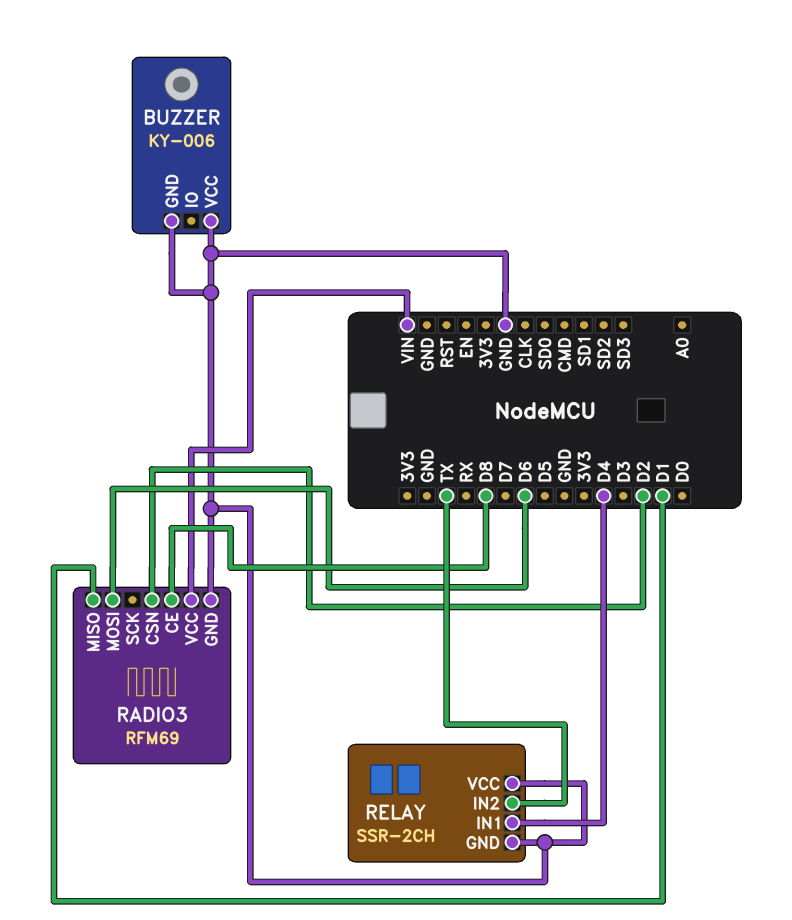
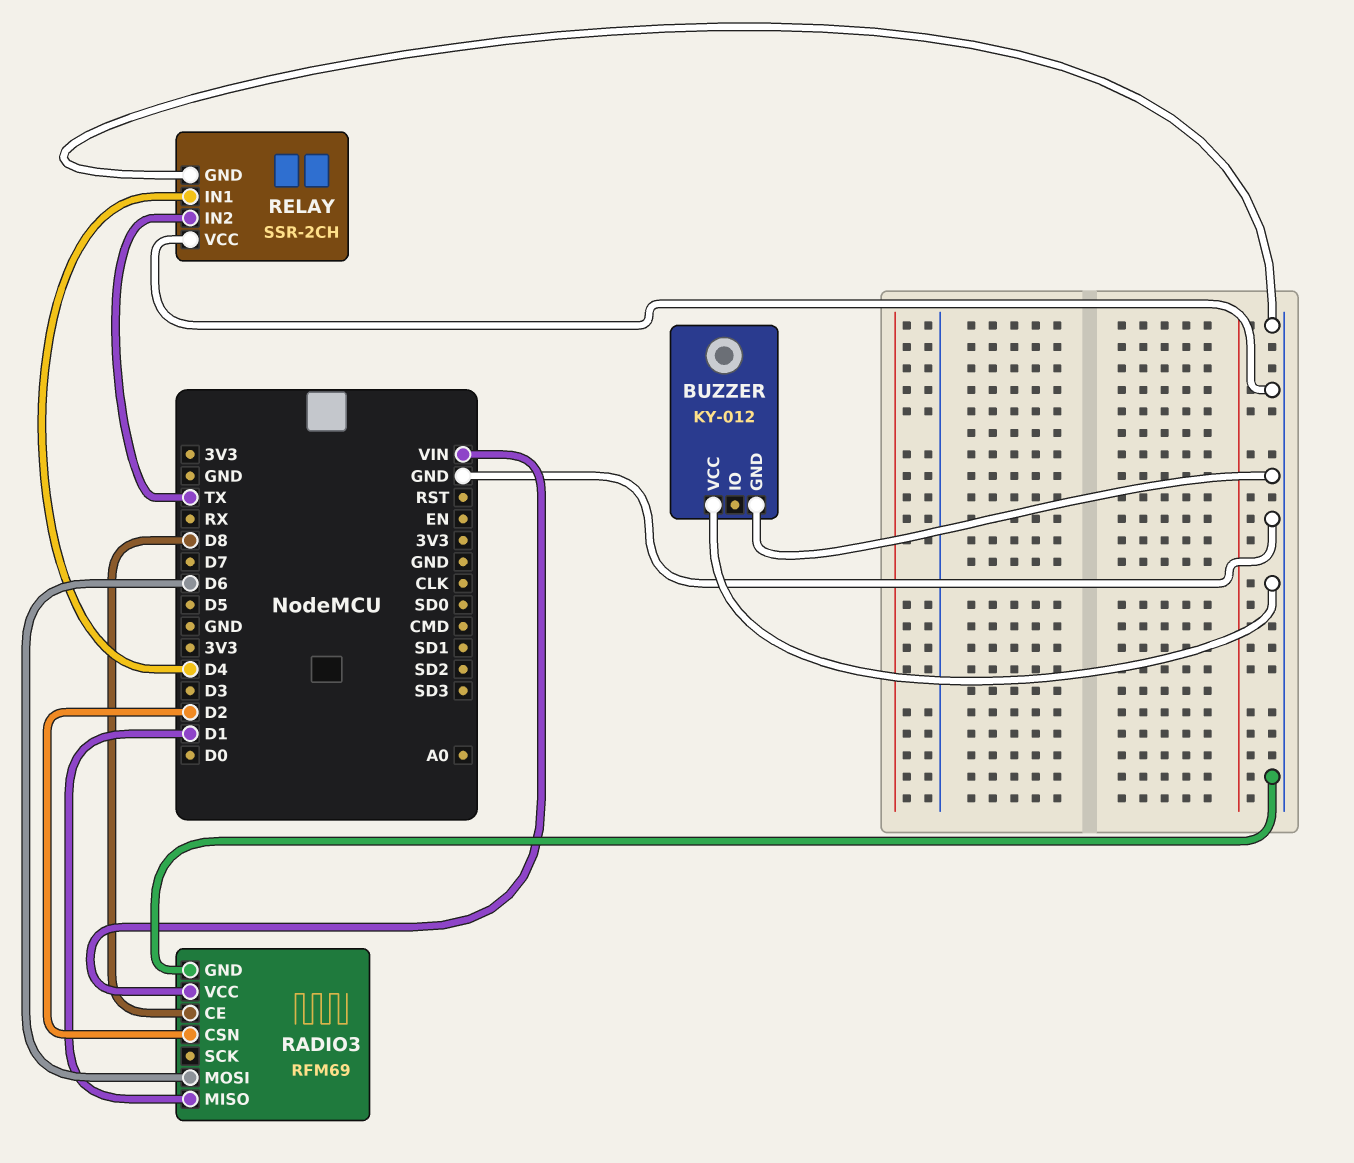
BUZZER: KY-006 -> KY-012

